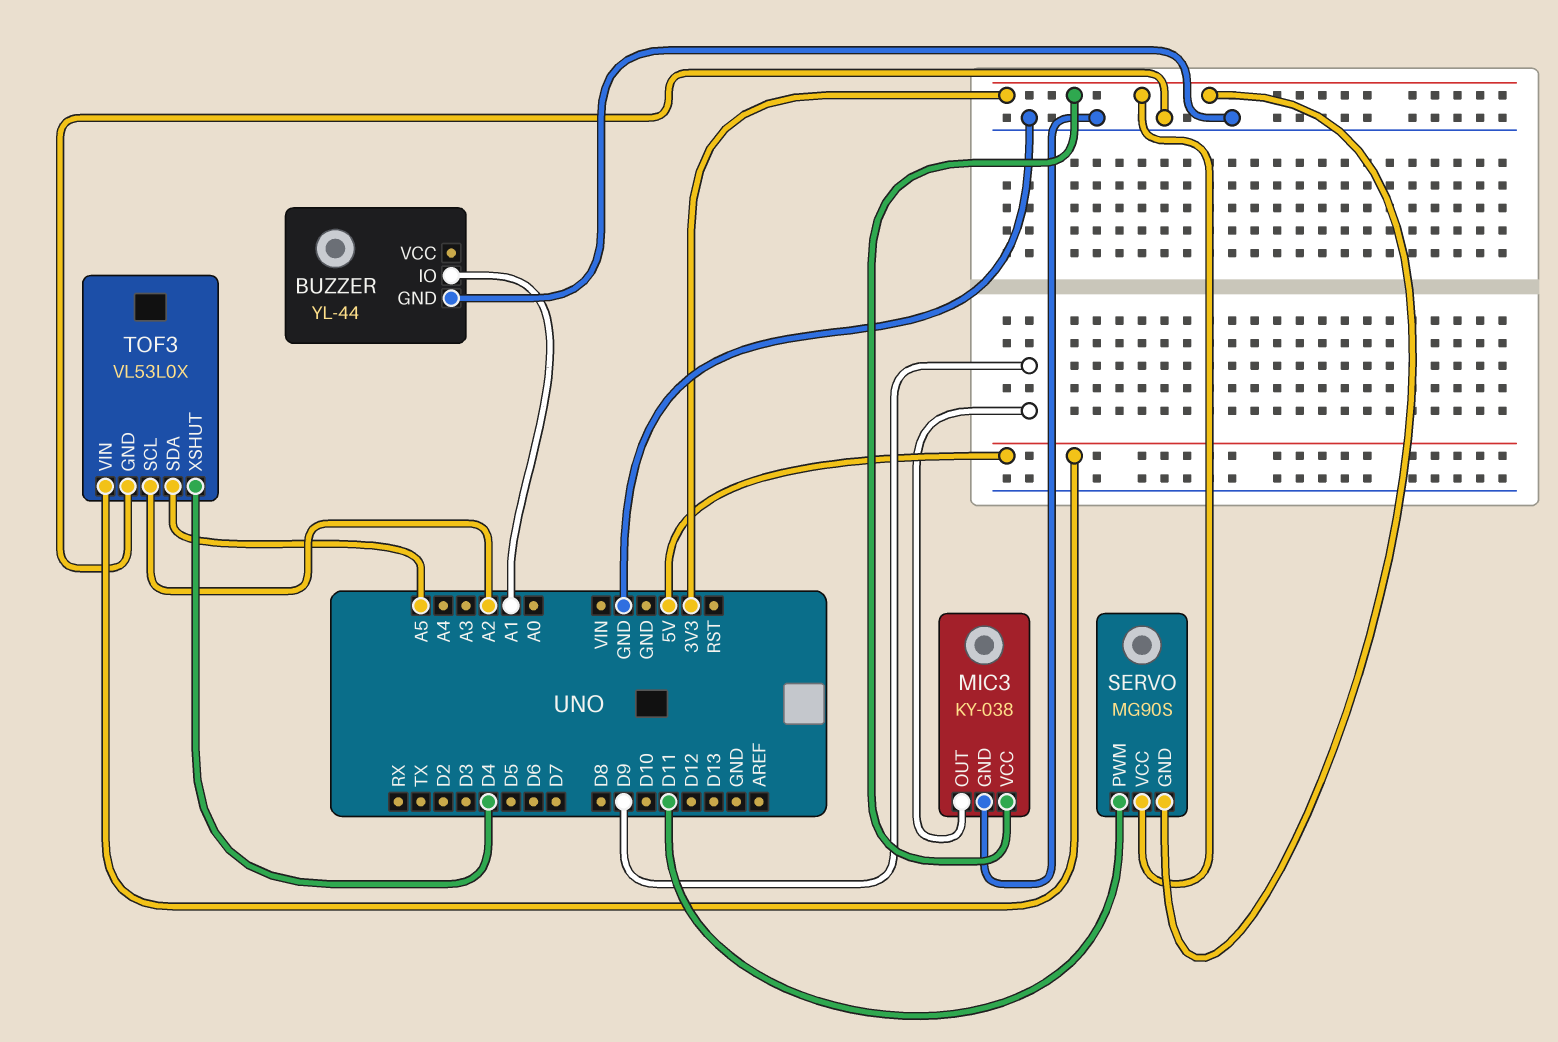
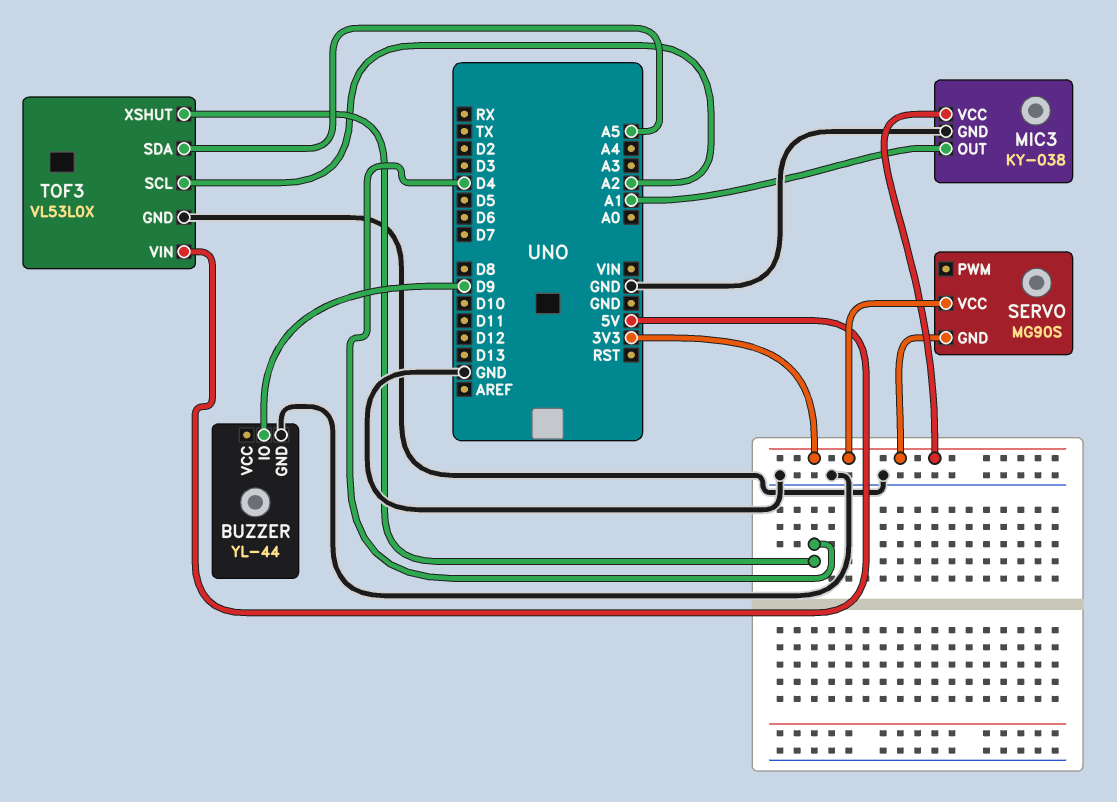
BUZZER pin IO: A1 -> D9
MIC3 pin OUT: D9 -> A1
SERVO pin PWM: D11 -> none

